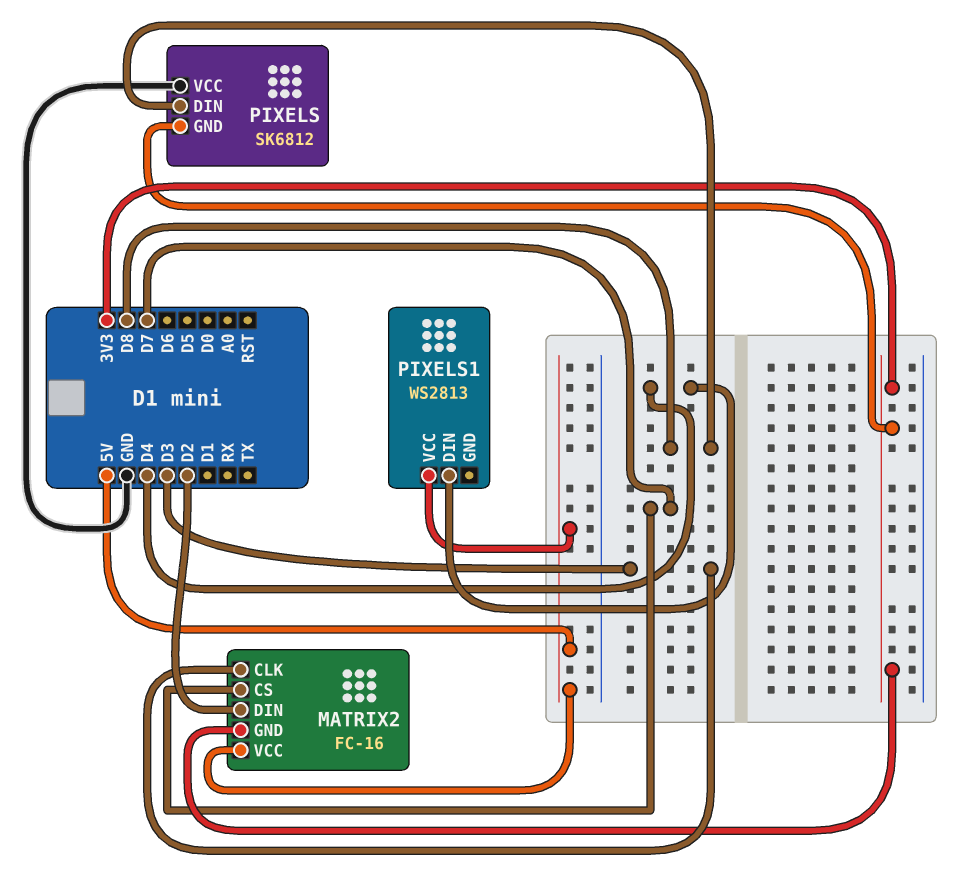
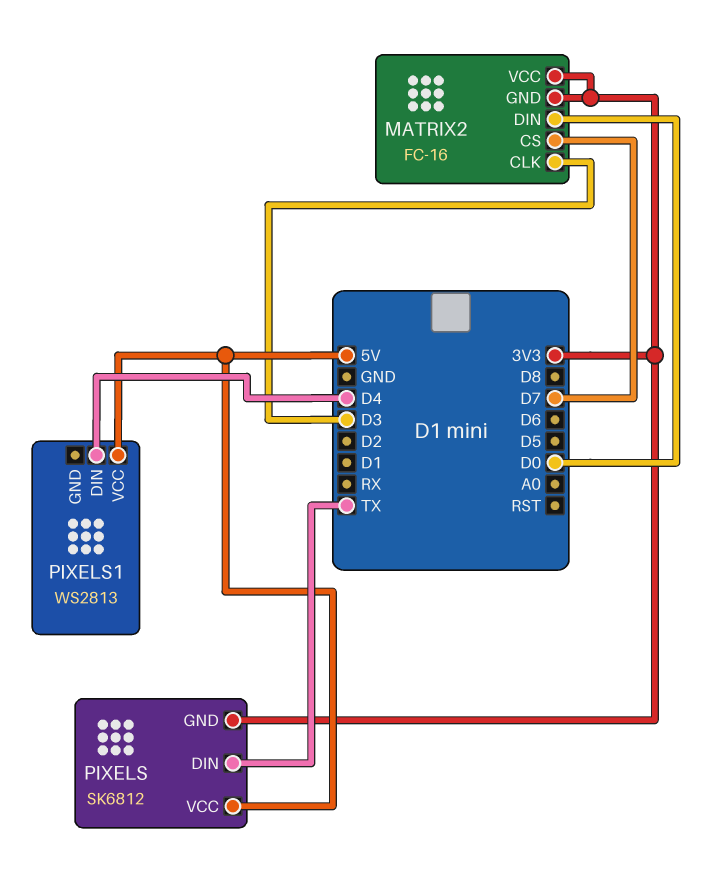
MATRIX2 pin DIN: D2 -> D0
MATRIX2 pin VCC: 5V -> 3V3
PIXELS pin DIN: D8 -> TX
PIXELS pin VCC: GND -> 5V

